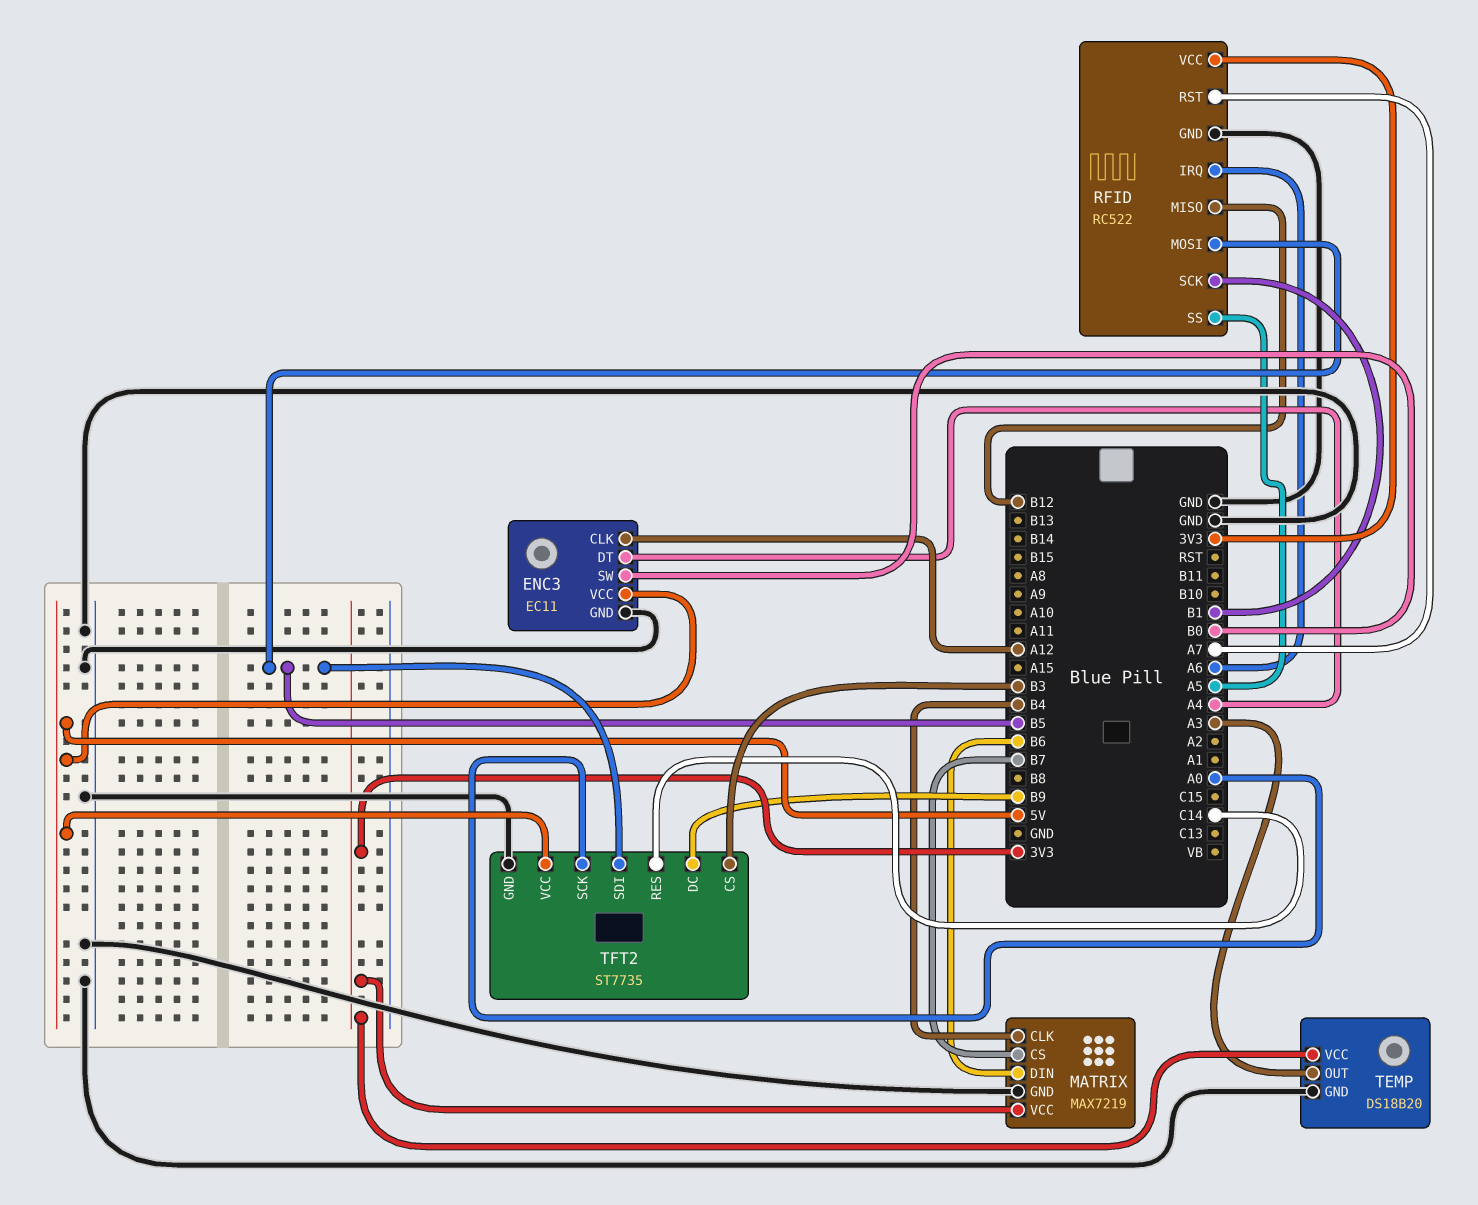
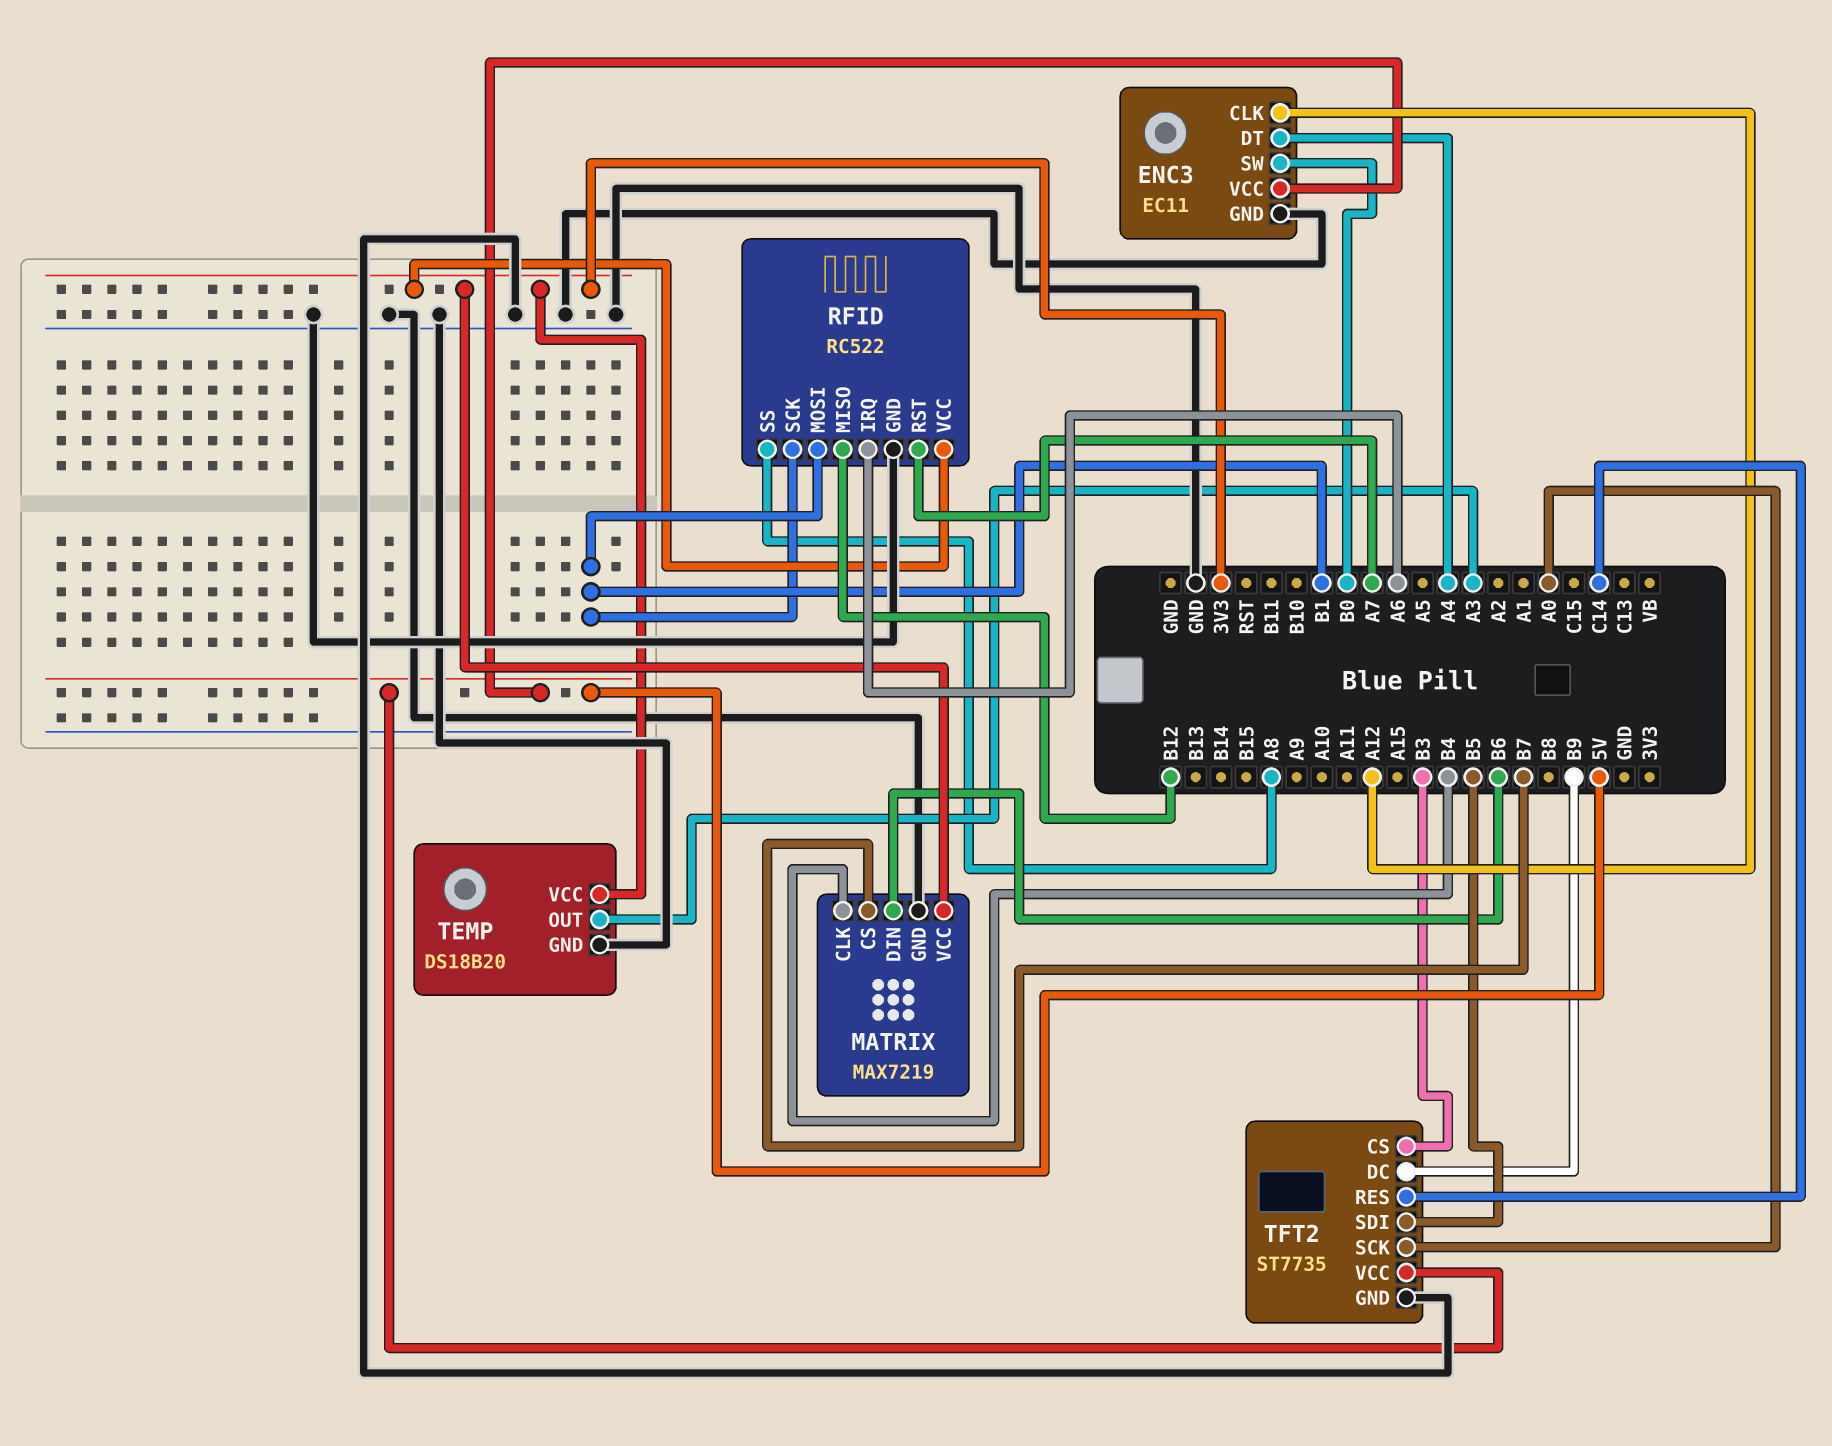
RFID pin MOSI: B5 -> B1
RFID pin SS: A5 -> A8

